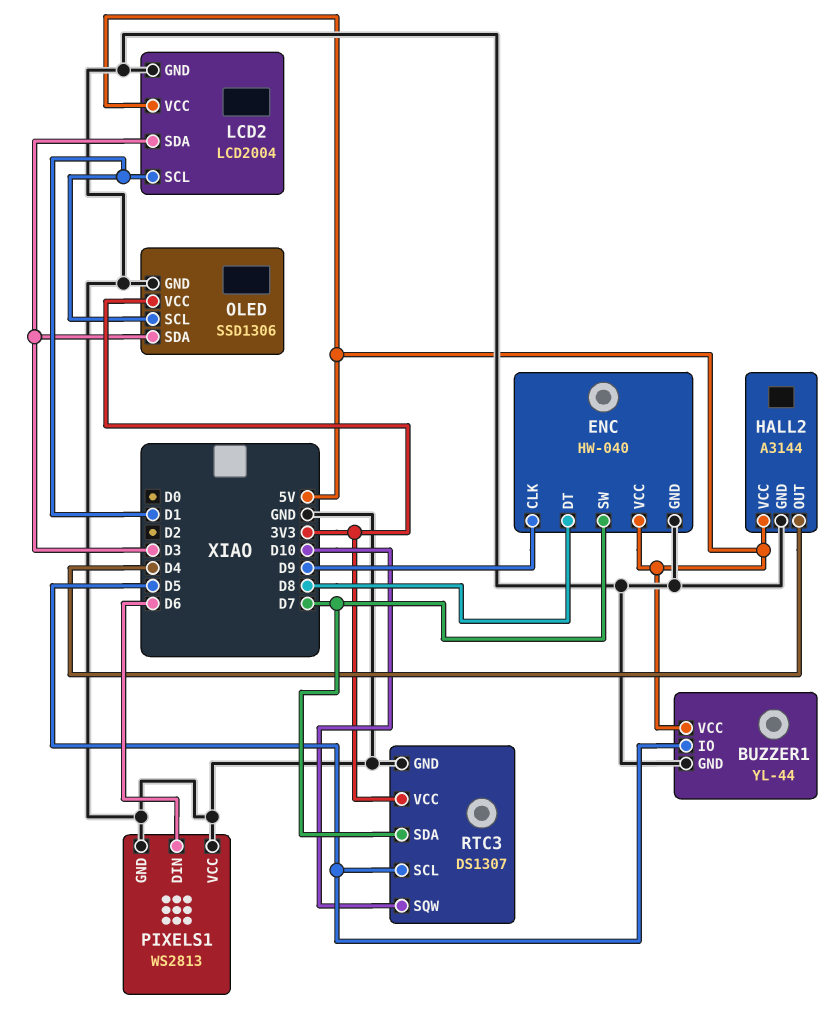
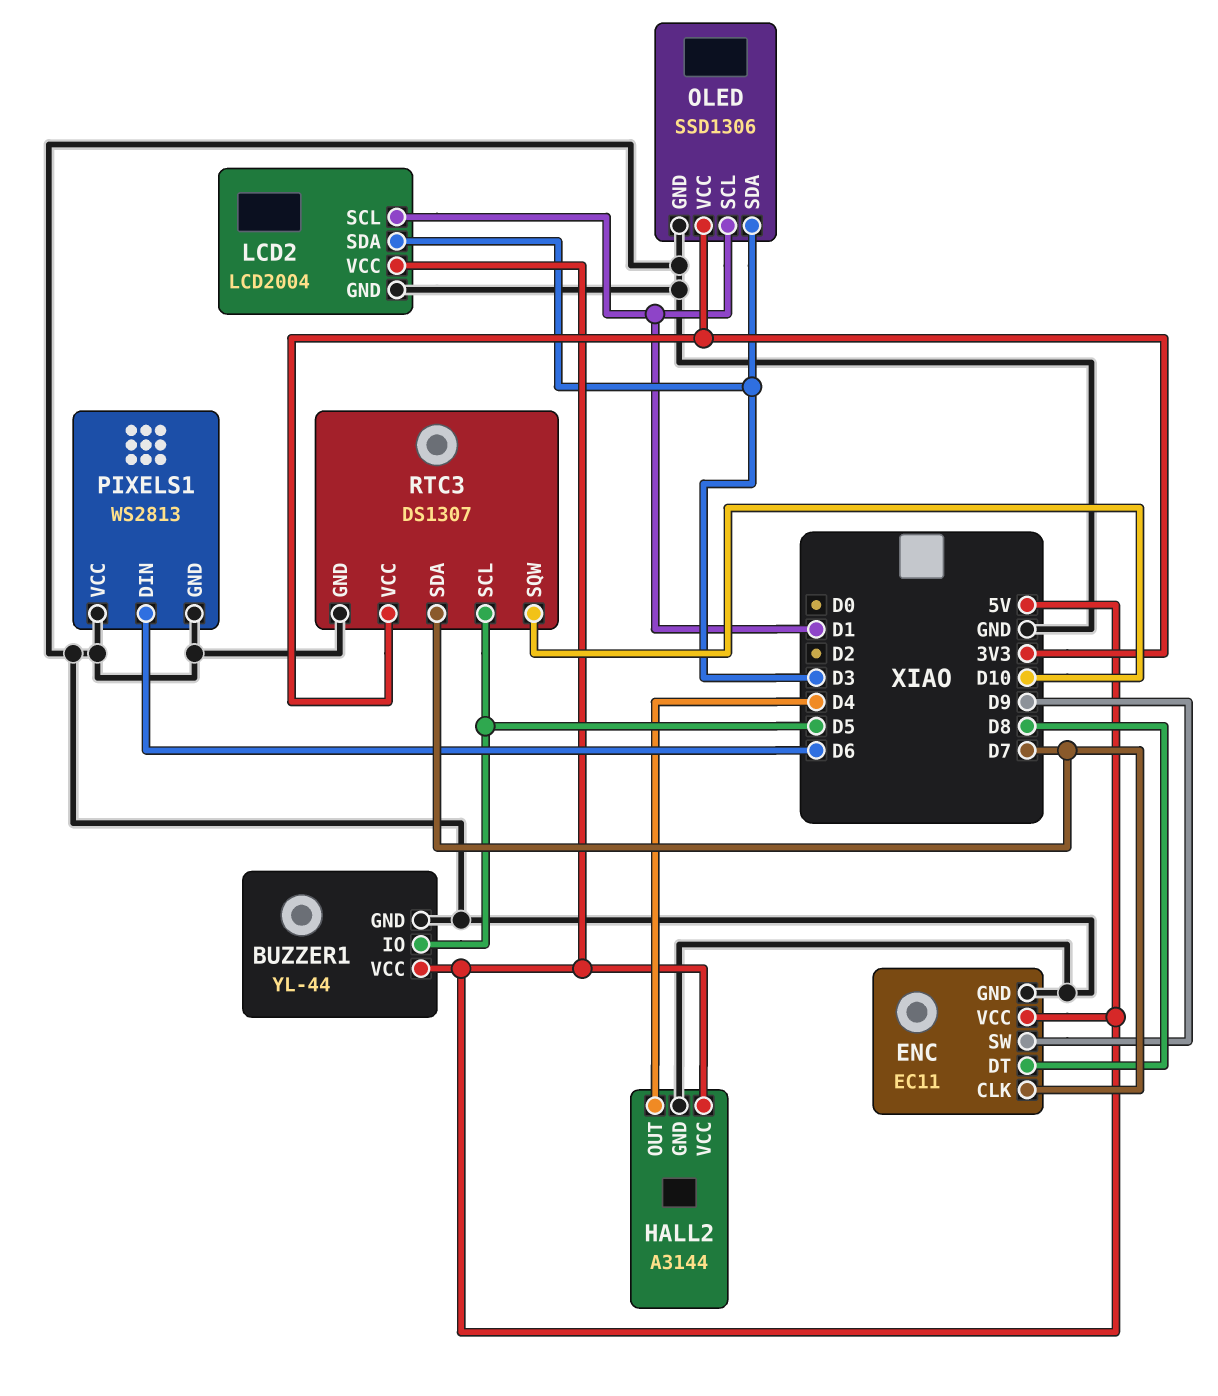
ENC: HW-040 -> EC11
ENC pin CLK: D9 -> D7
ENC pin SW: D7 -> D9

